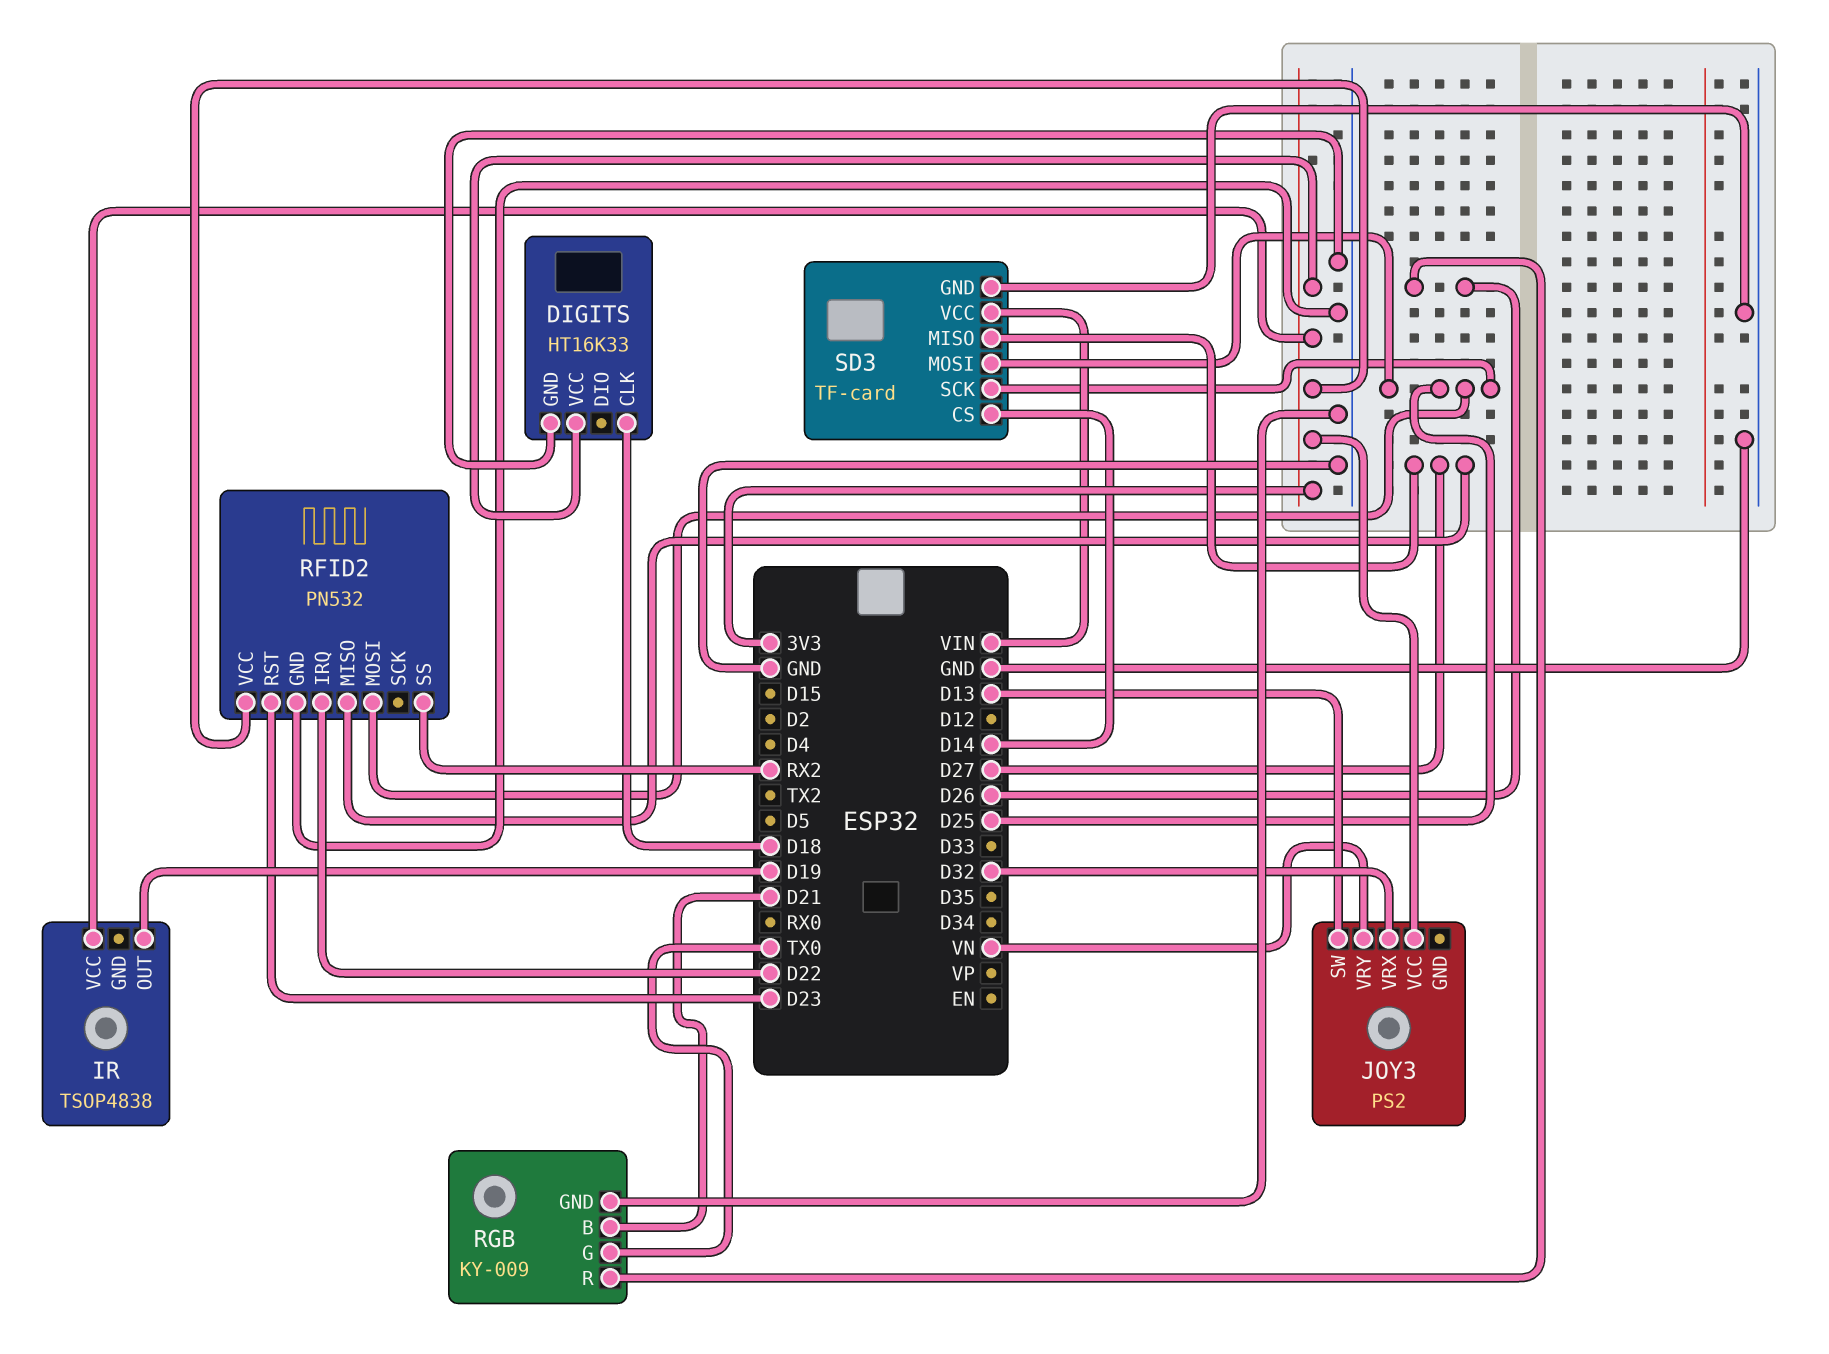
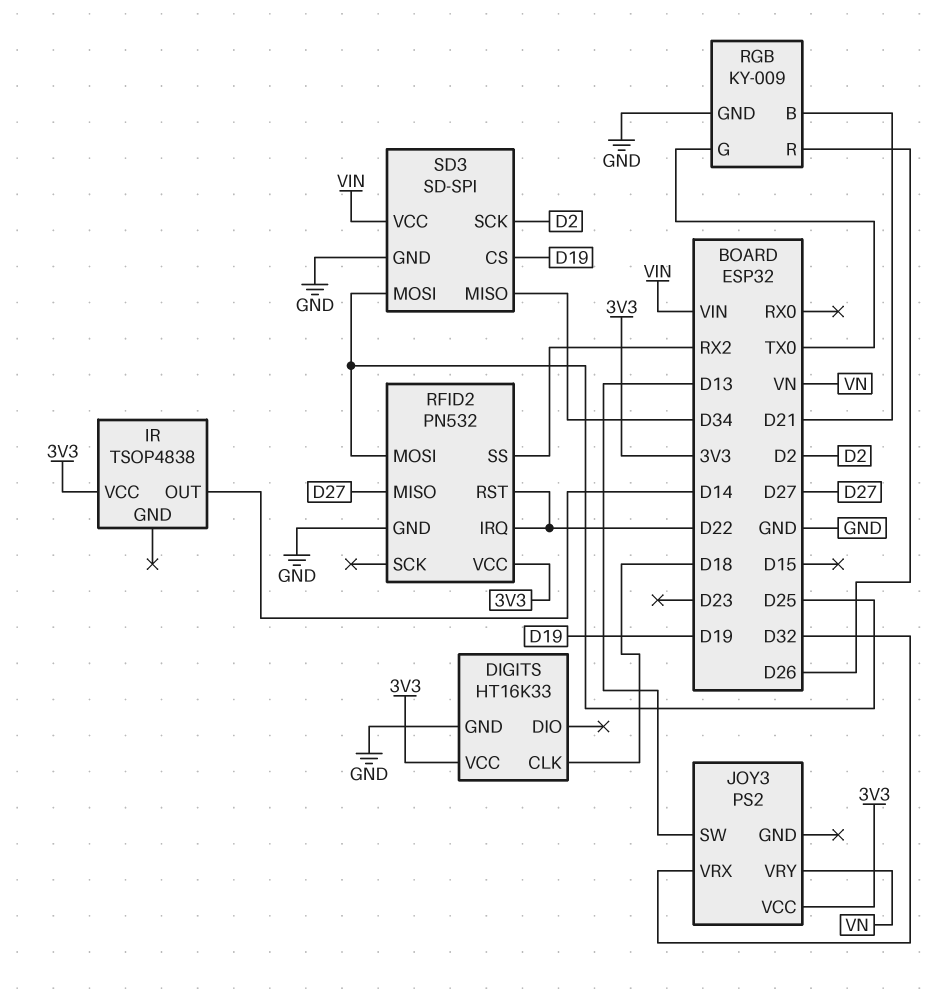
IR pin OUT: D19 -> D14
RFID2 pin RST: D23 -> D22
SD3: TF-card -> SD-SPI
SD3 pin CS: D14 -> D19
SD3 pin MISO: D27 -> D34
SD3 pin SCK: D25 -> D2

